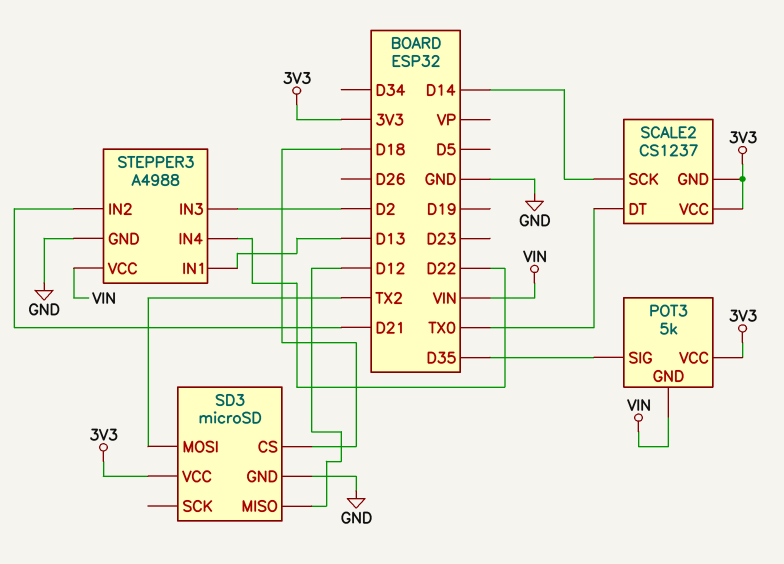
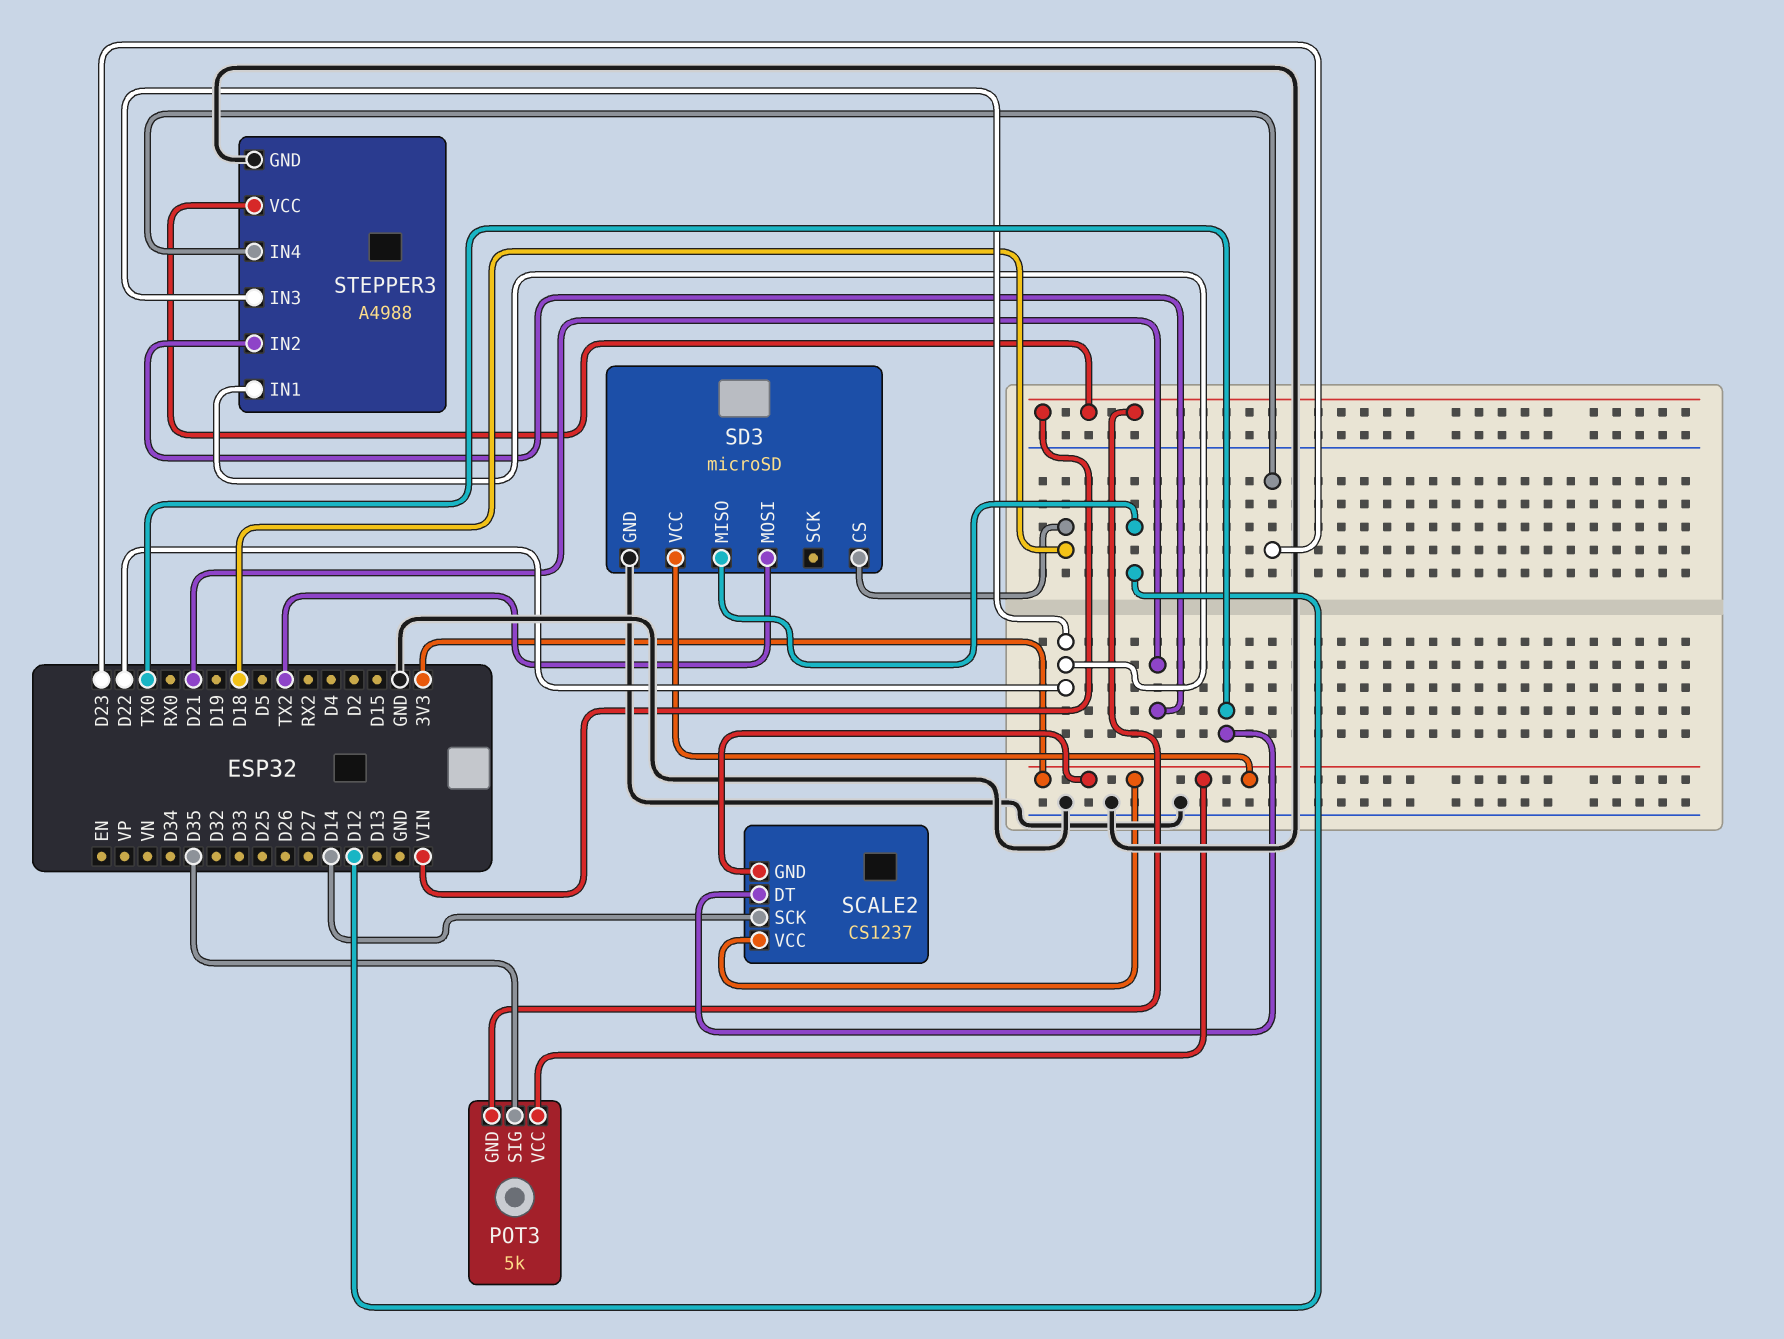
STEPPER3 pin IN1: D13 -> D22
STEPPER3 pin IN3: D2 -> D22
STEPPER3 pin IN4: D22 -> D23

